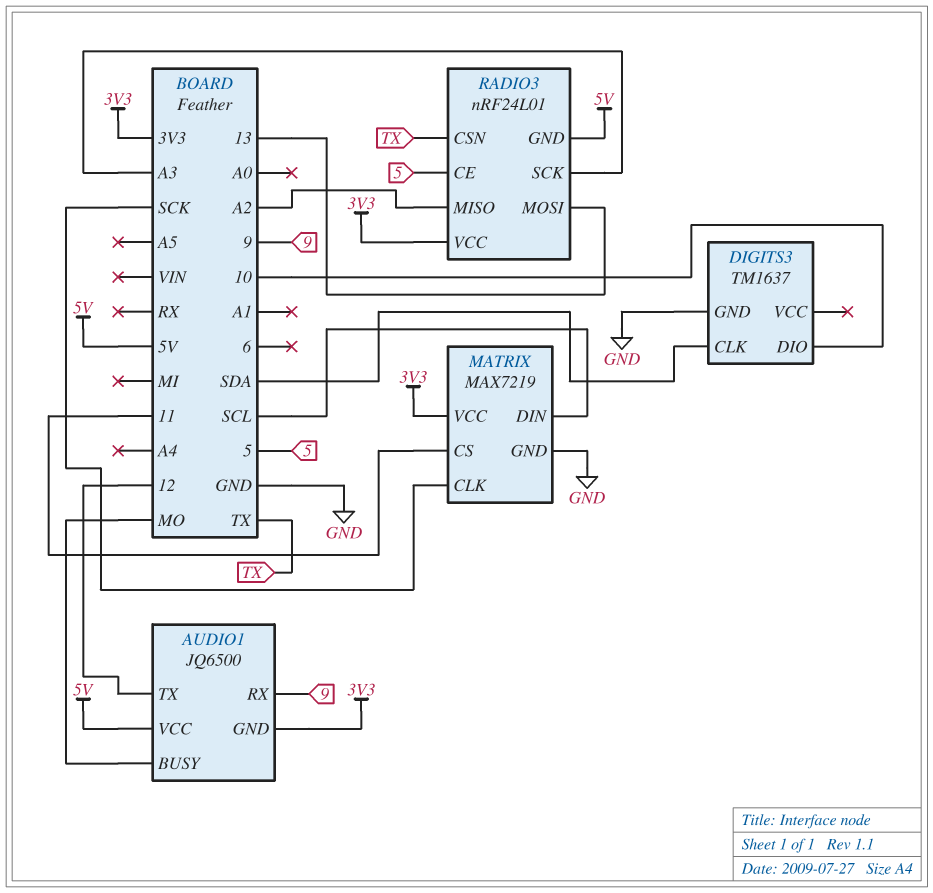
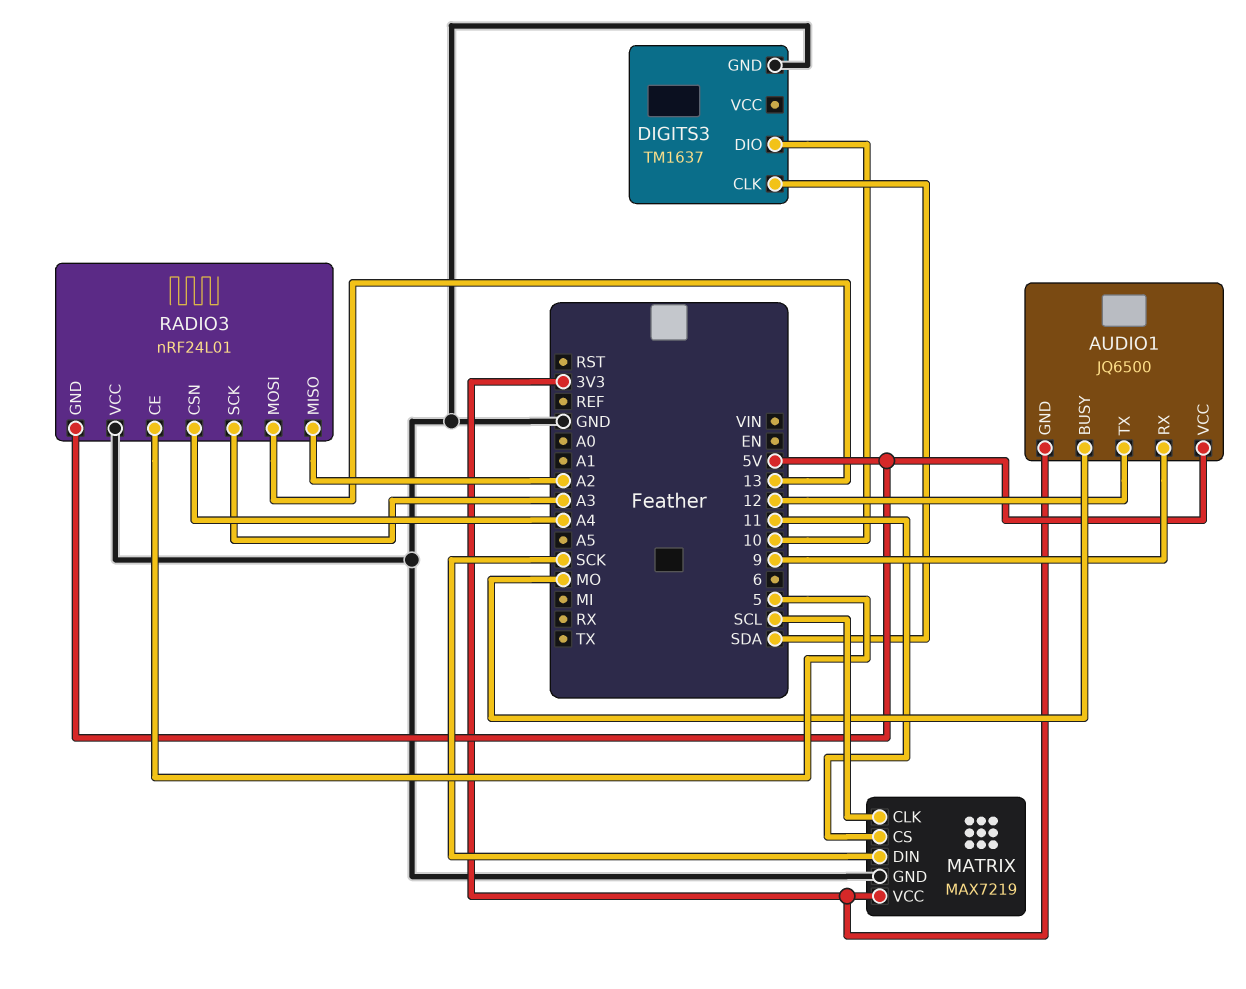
MATRIX pin CLK: SCK -> SCL
MATRIX pin DIN: SCL -> SCK
RADIO3 pin CSN: TX -> A4
RADIO3 pin VCC: 3V3 -> GND

